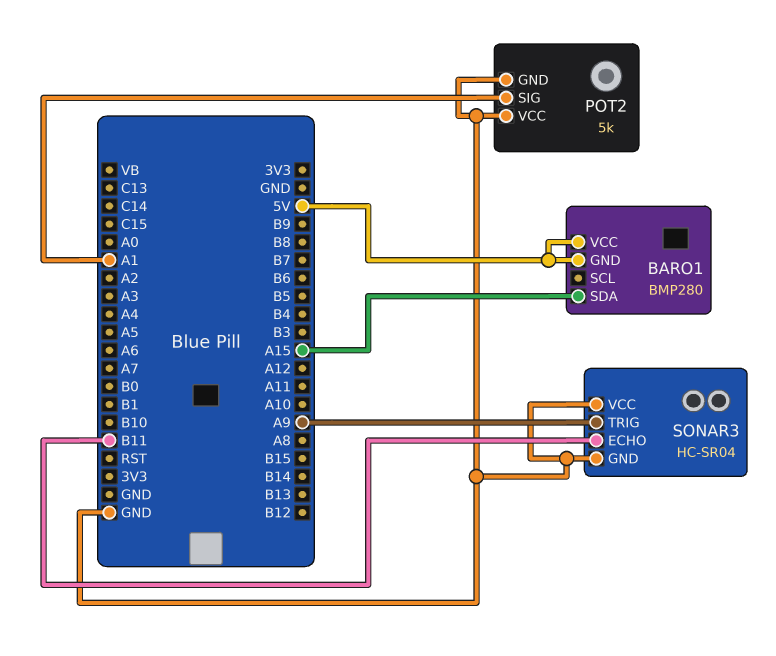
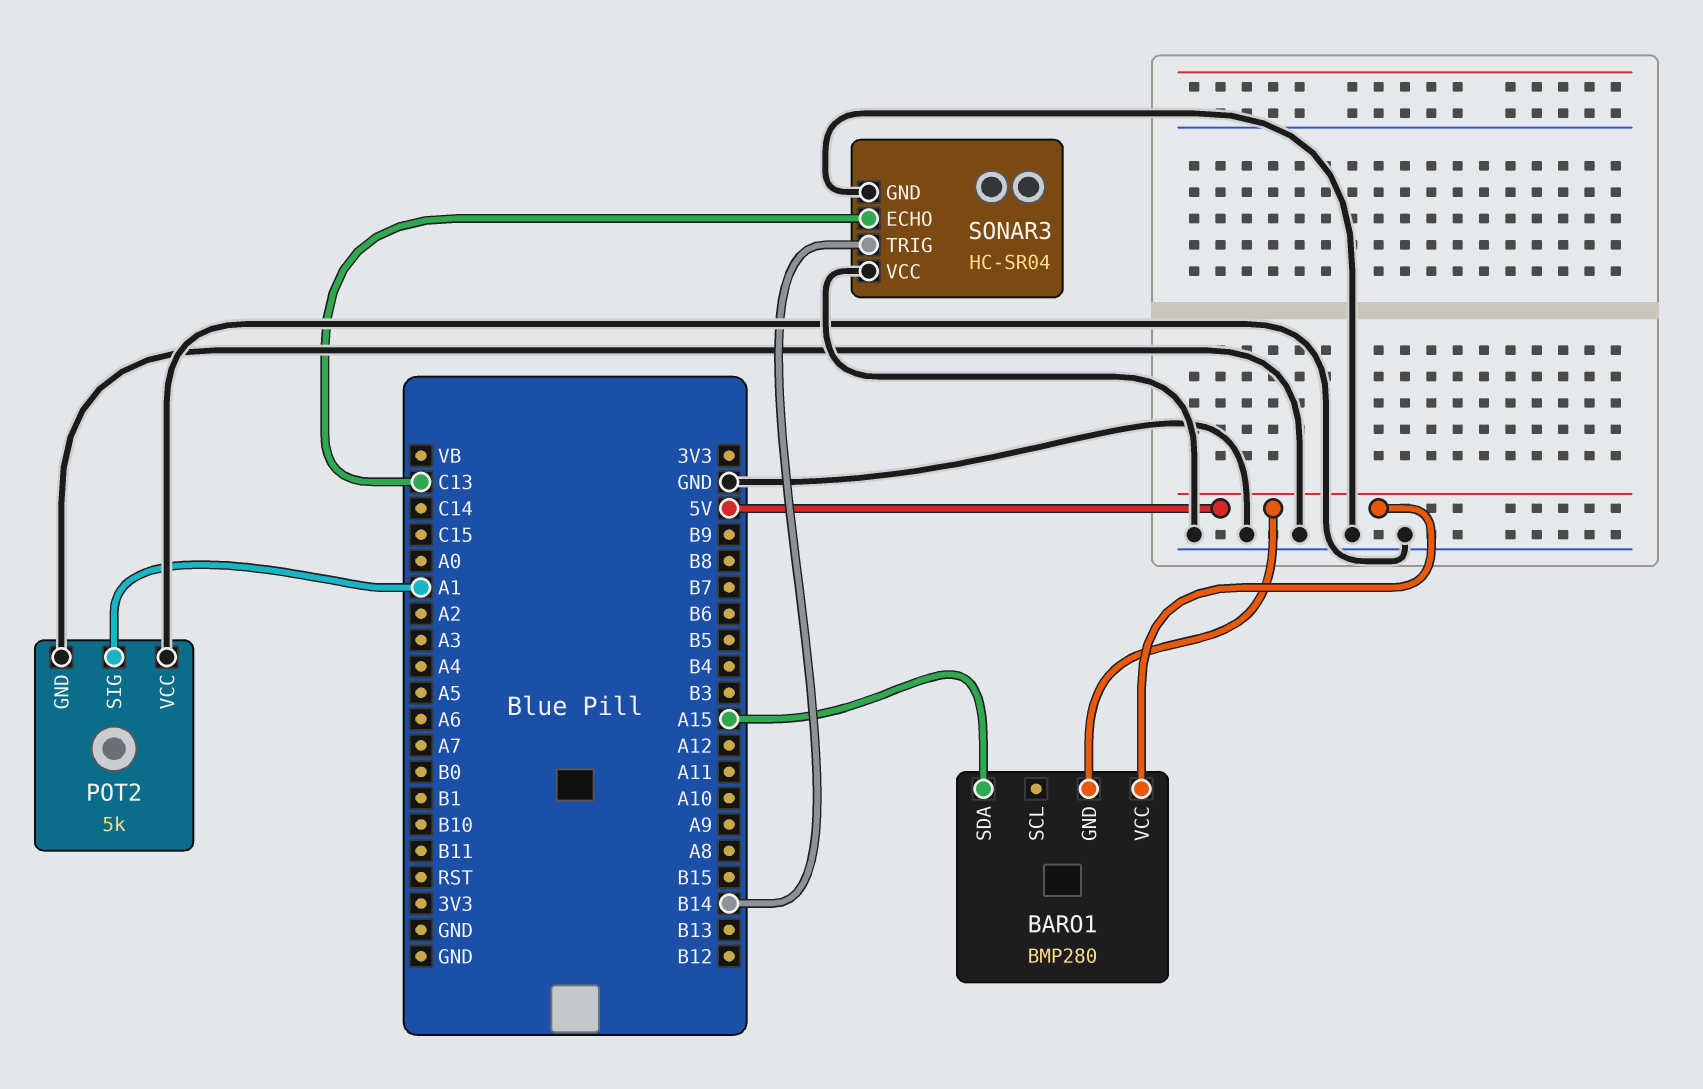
SONAR3 pin ECHO: B11 -> C13
SONAR3 pin TRIG: A9 -> B14

